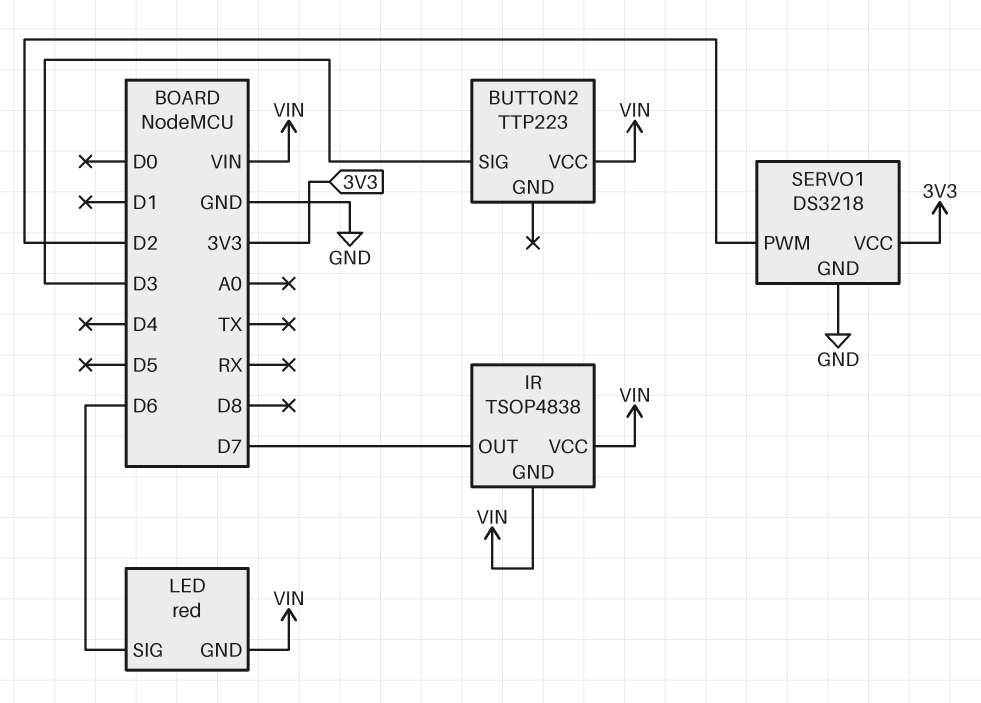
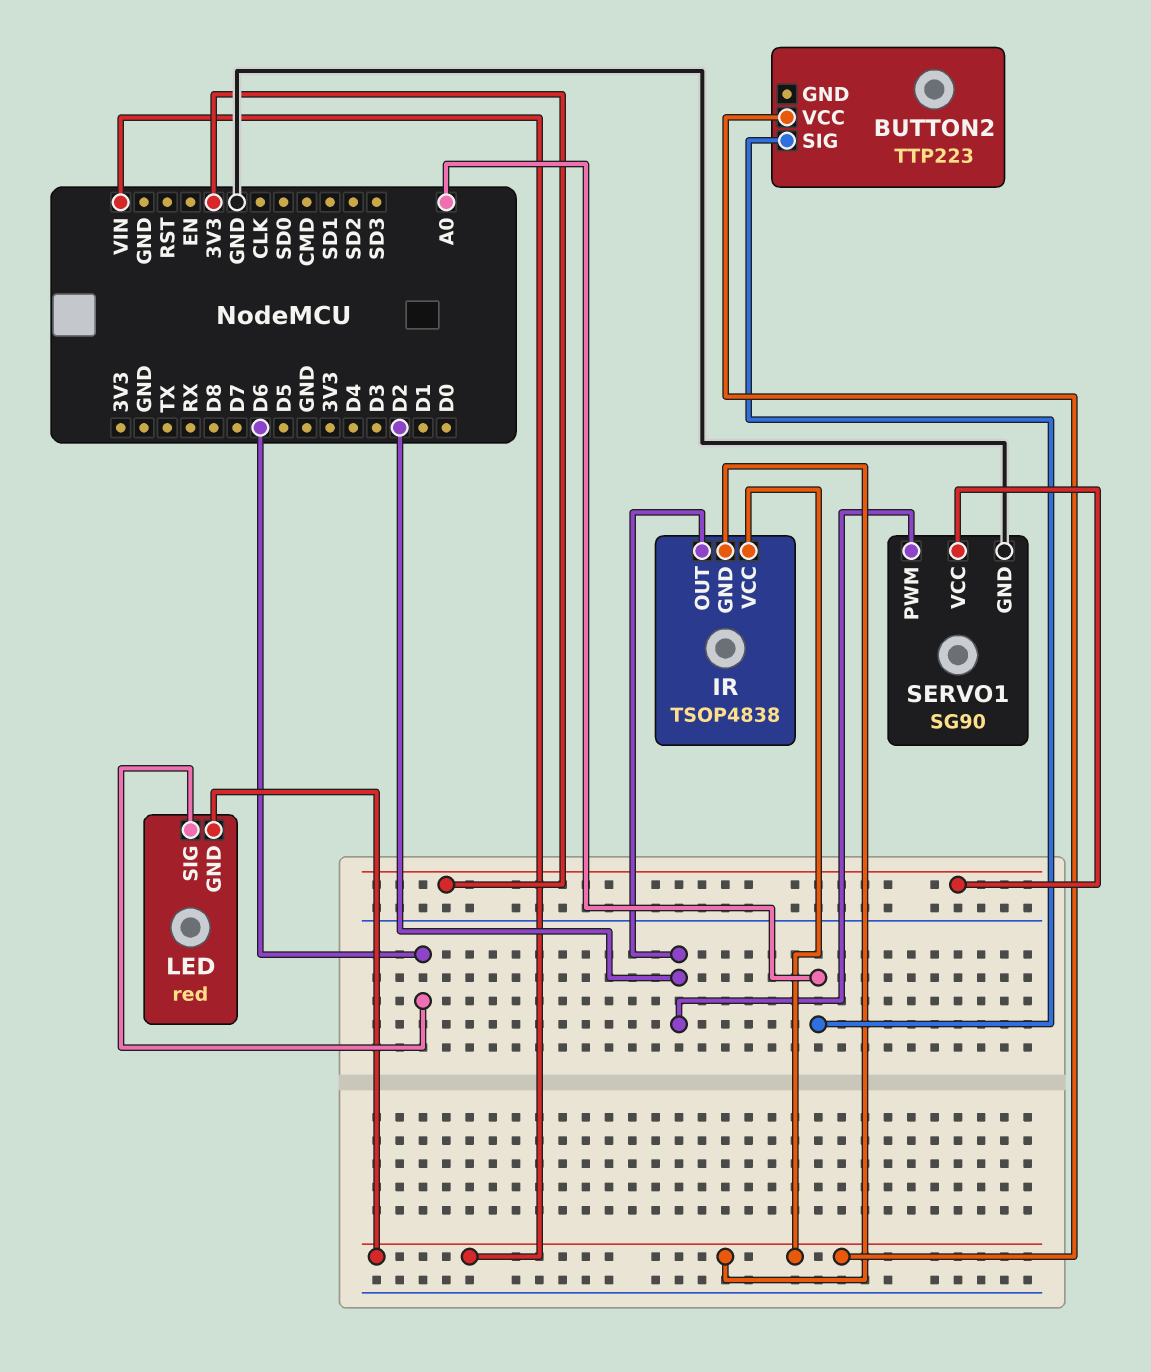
BUTTON2 pin SIG: D3 -> A0
IR pin OUT: D7 -> D2
SERVO1: DS3218 -> SG90

